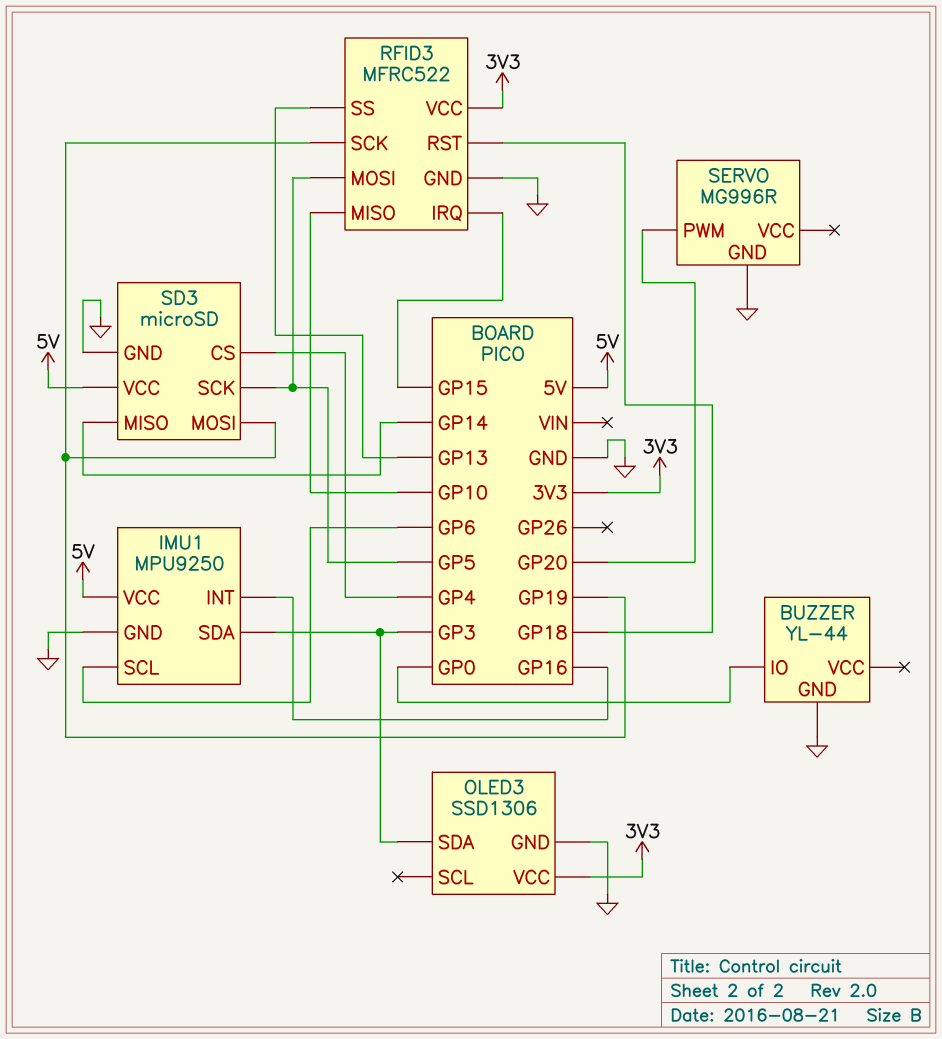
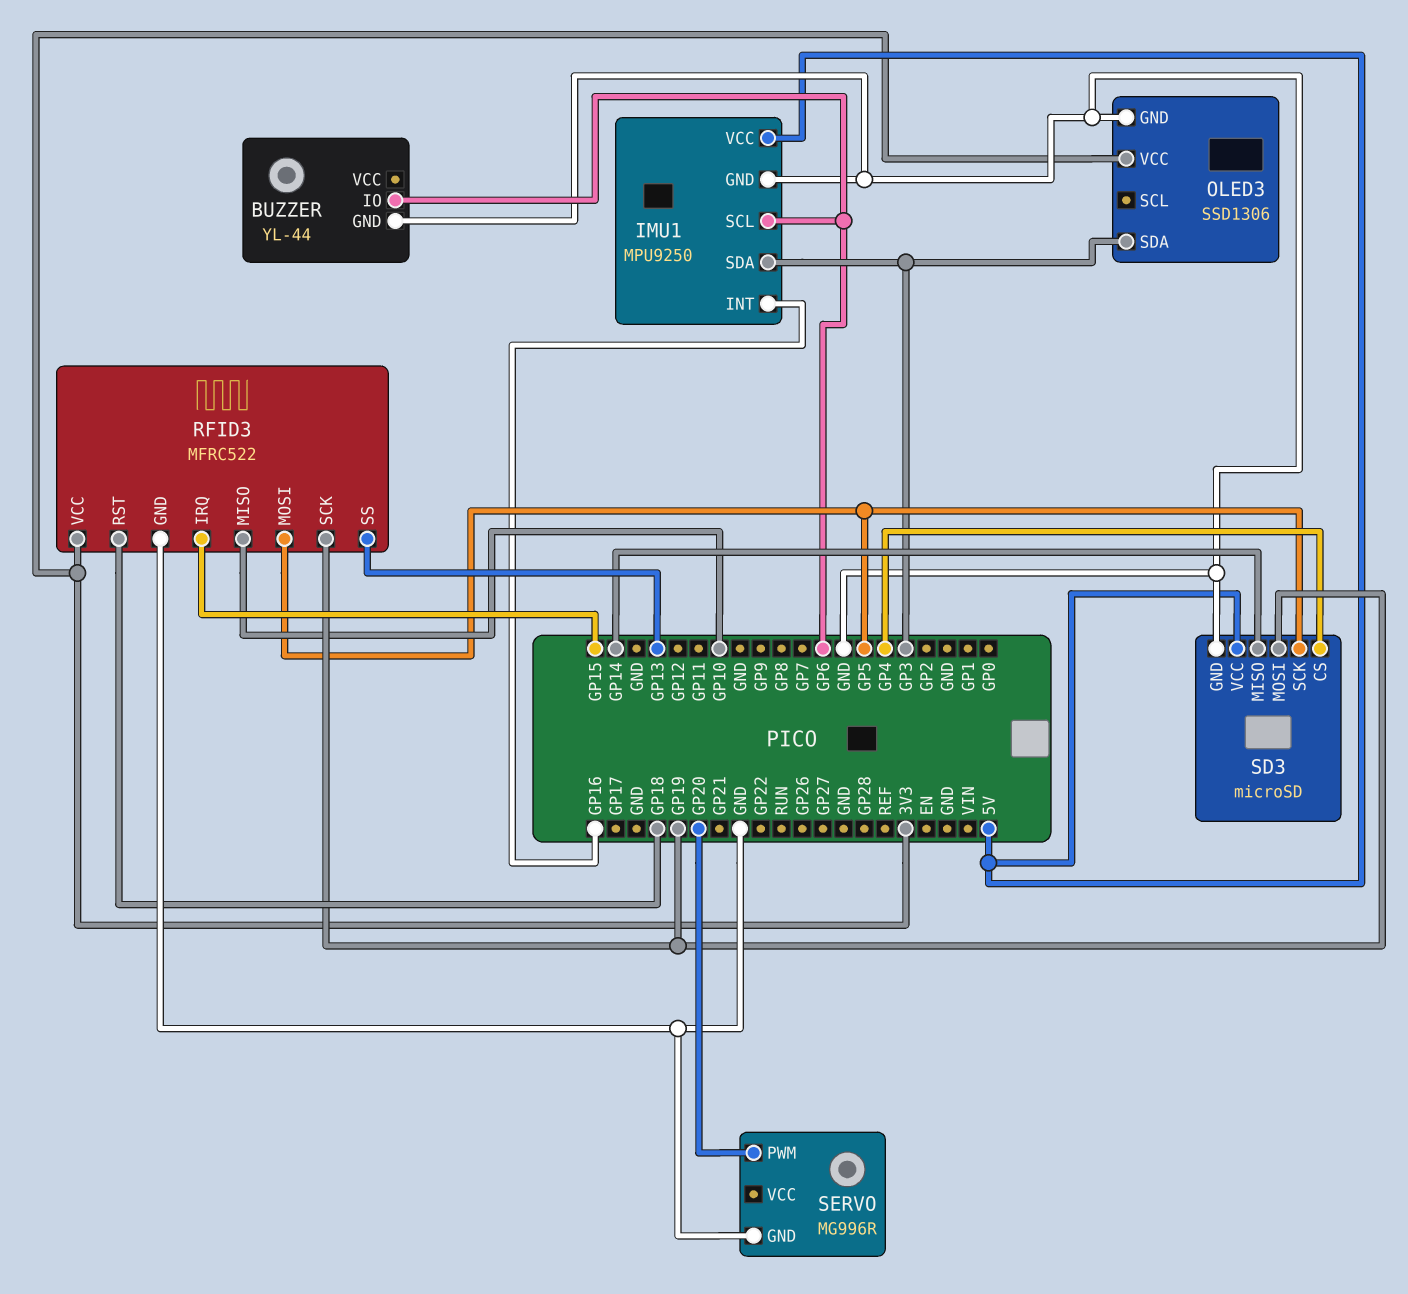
BUZZER pin IO: GP0 -> GP6

